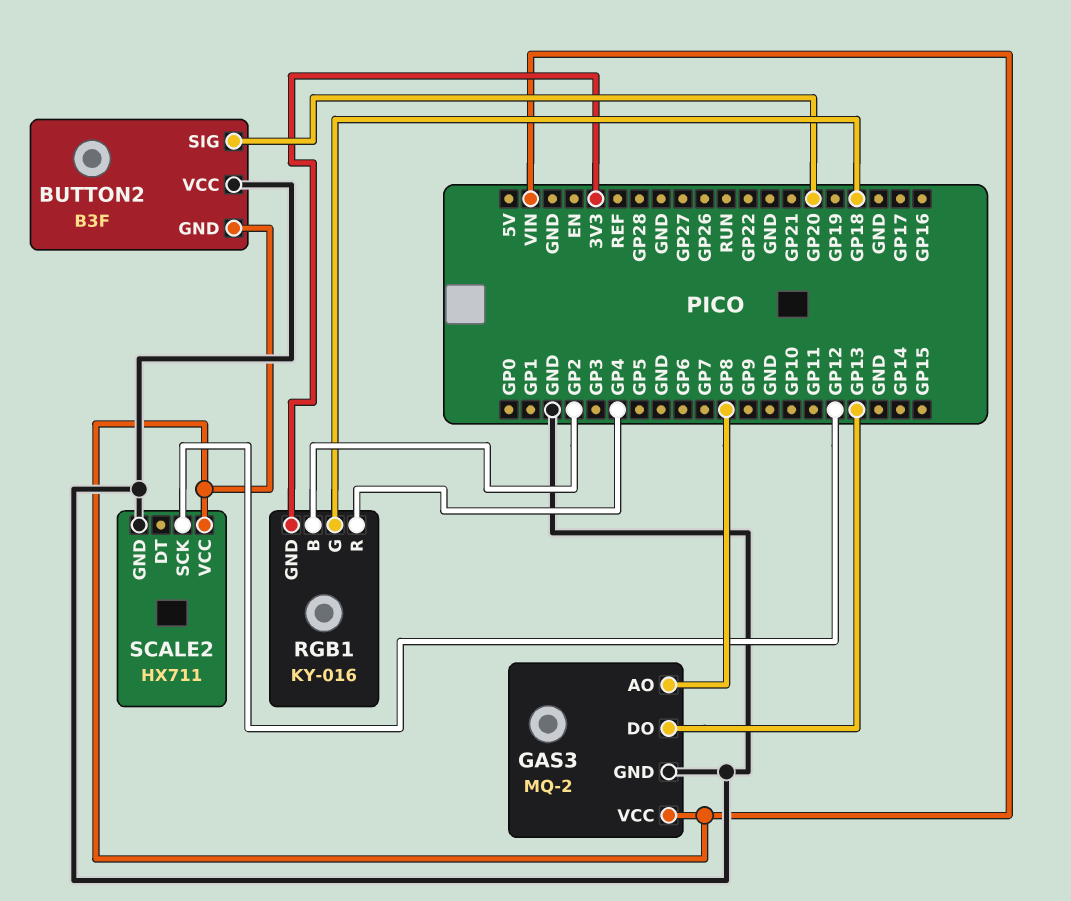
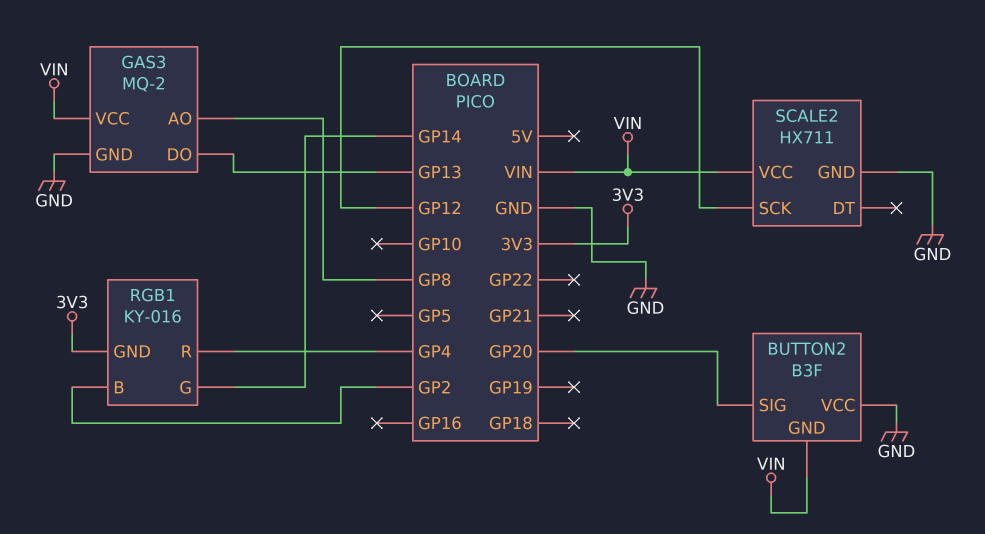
RGB1 pin G: GP18 -> GP14

